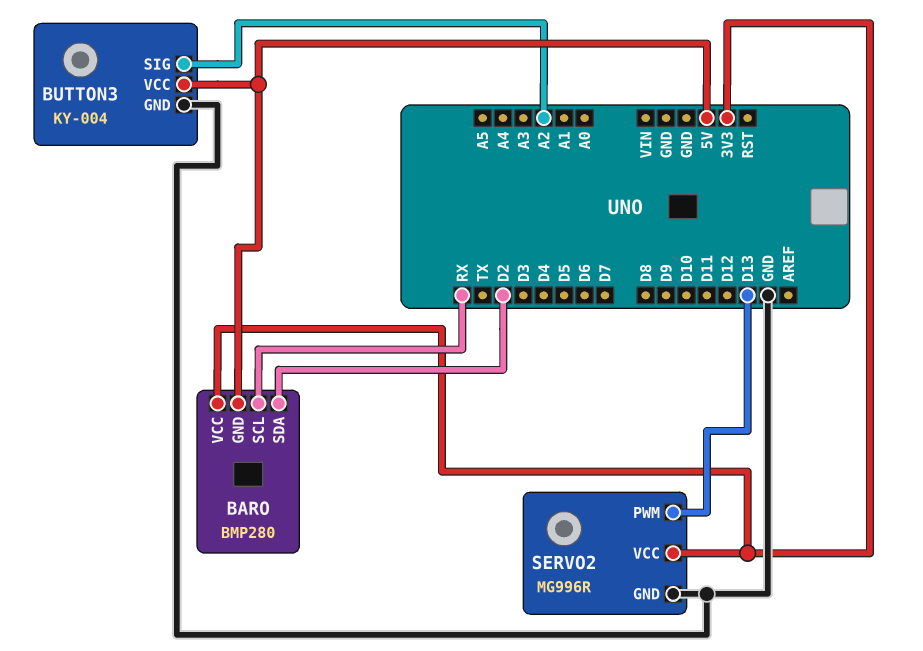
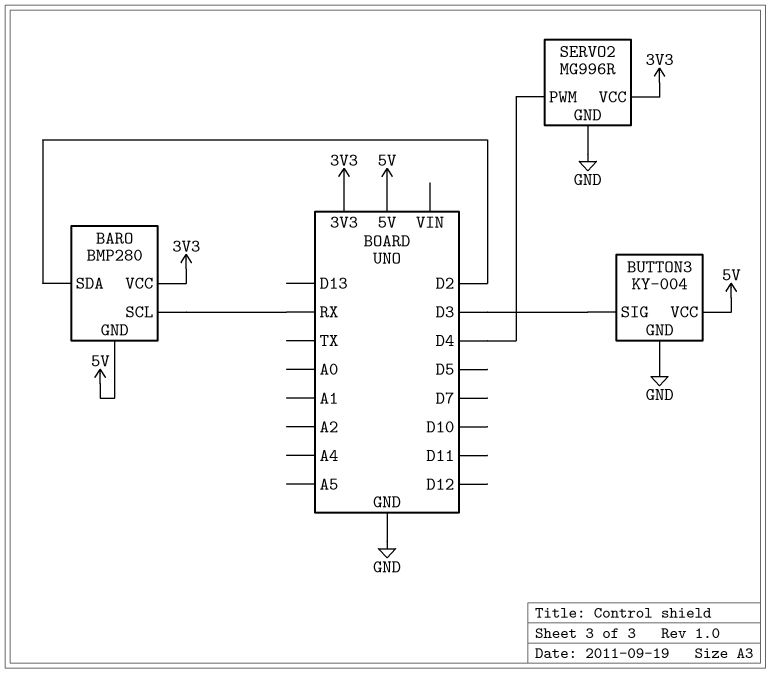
BUTTON3 pin SIG: A2 -> D3
SERVO2 pin PWM: D13 -> D4

